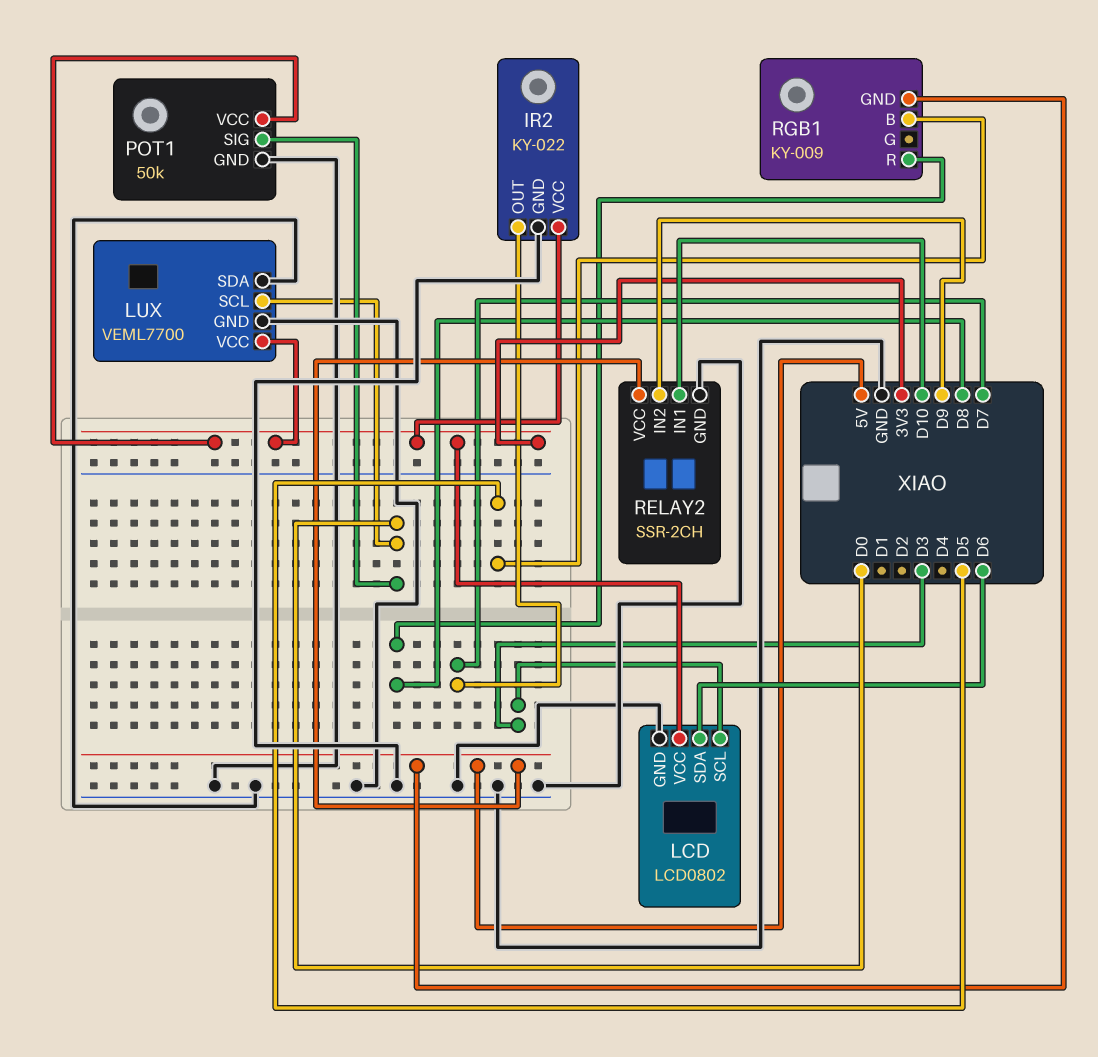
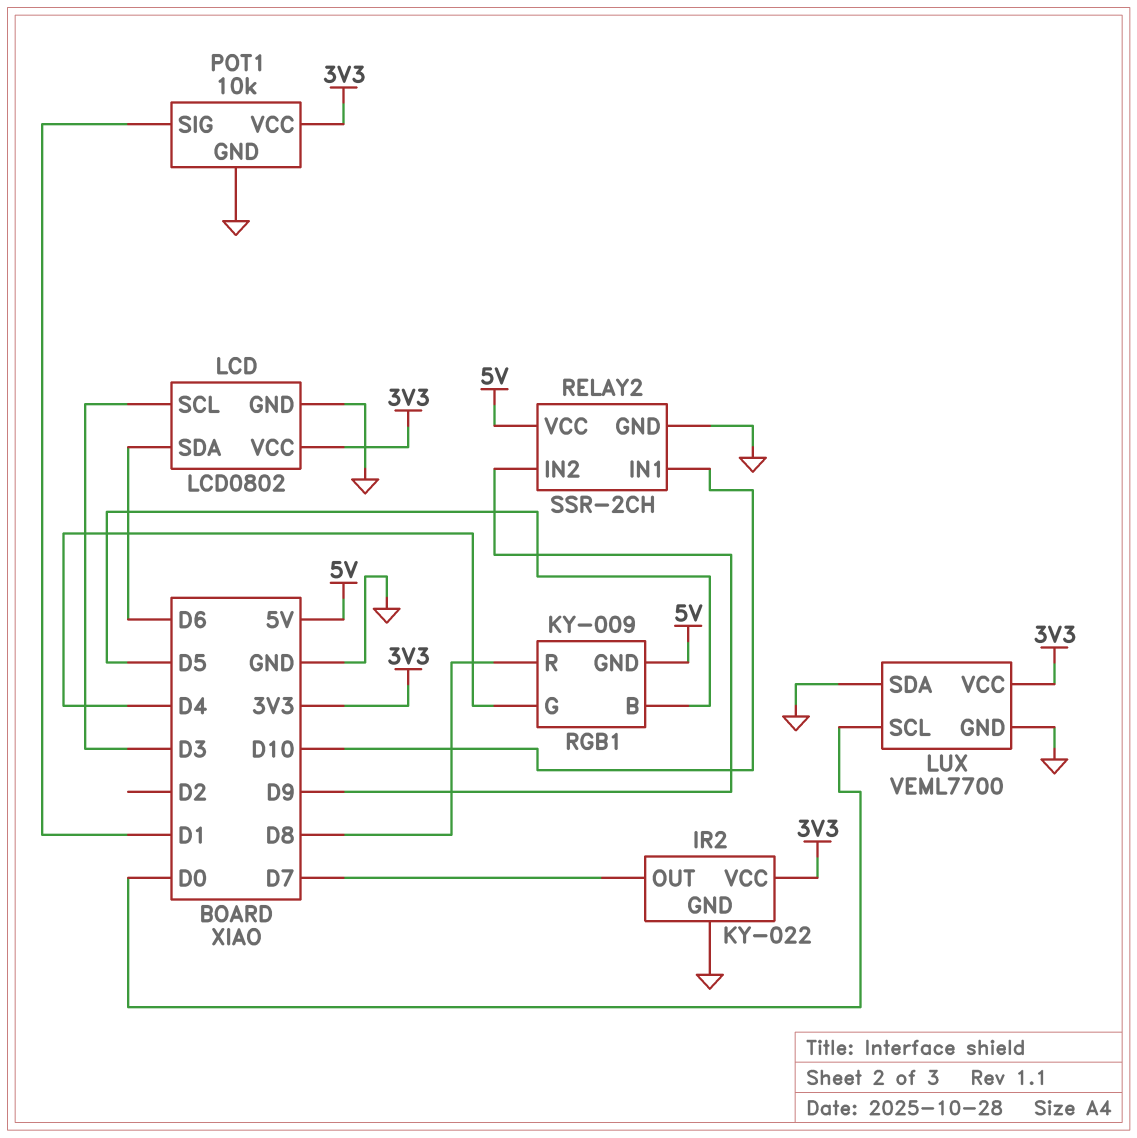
POT1: 50k -> 10k
POT1 pin SIG: D0 -> D1
RGB1 pin G: none -> D4

